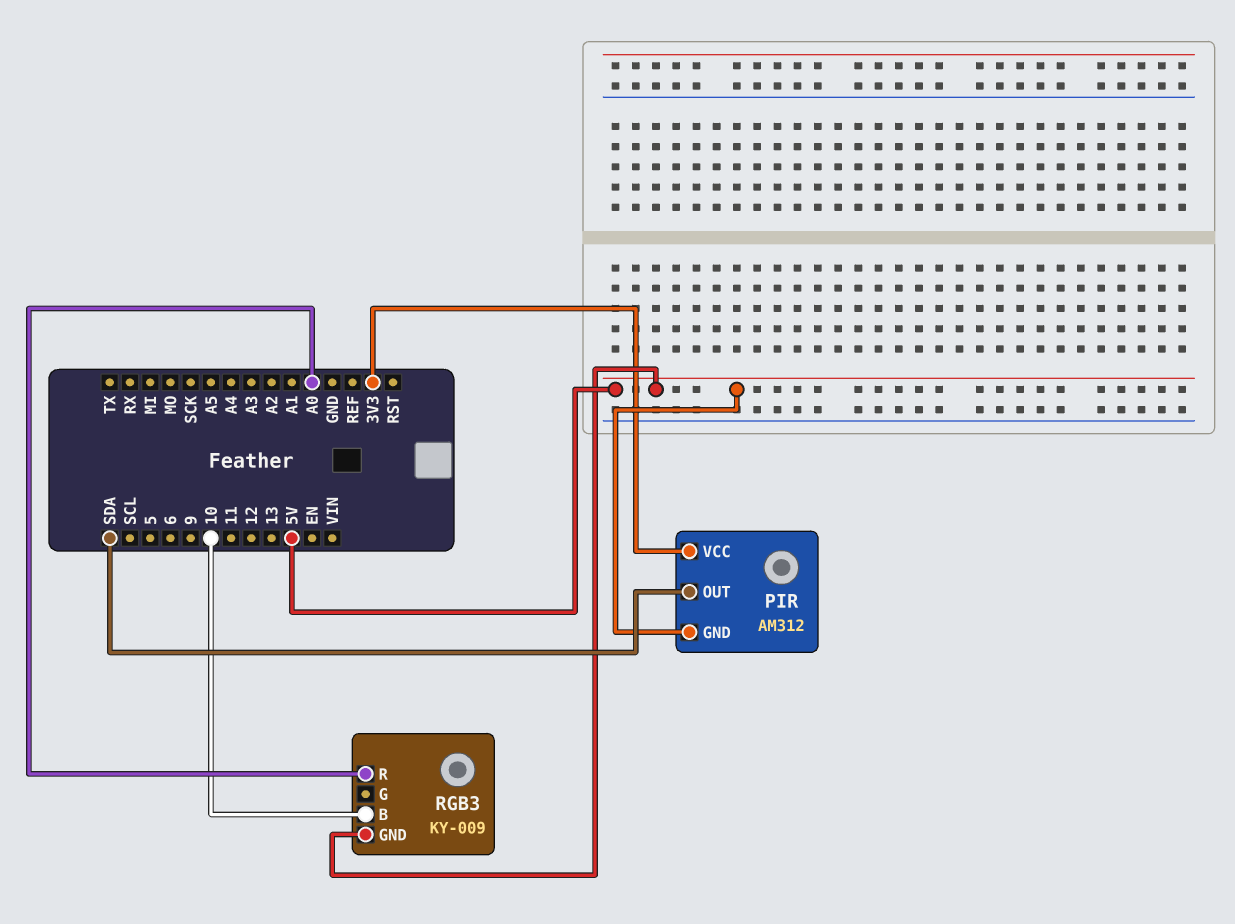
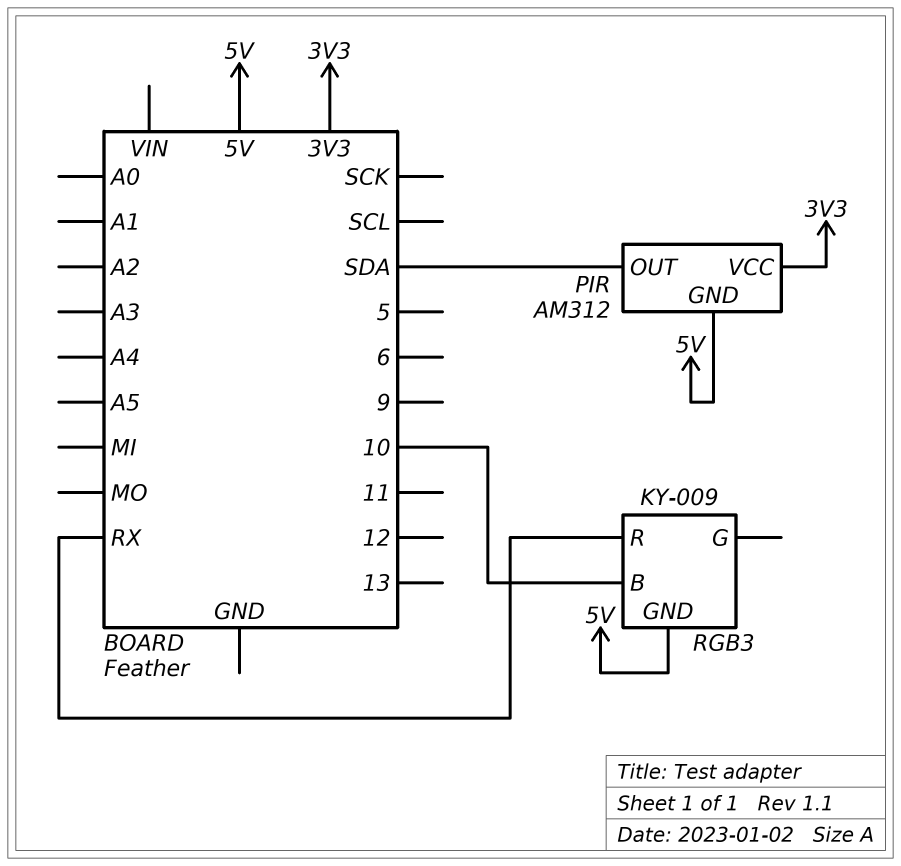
RGB3 pin R: A0 -> RX

